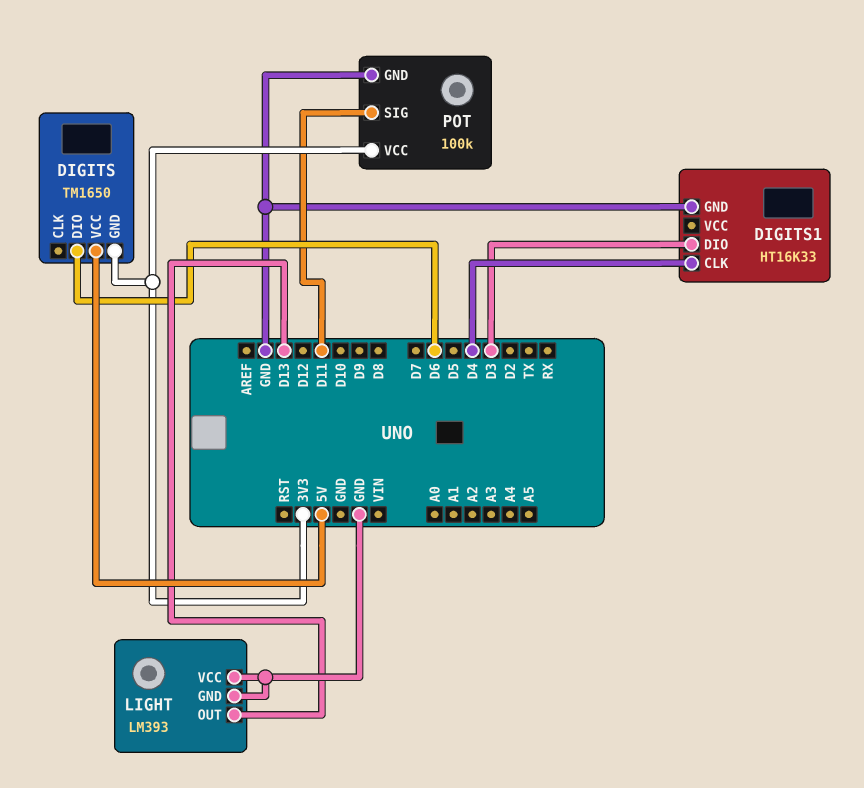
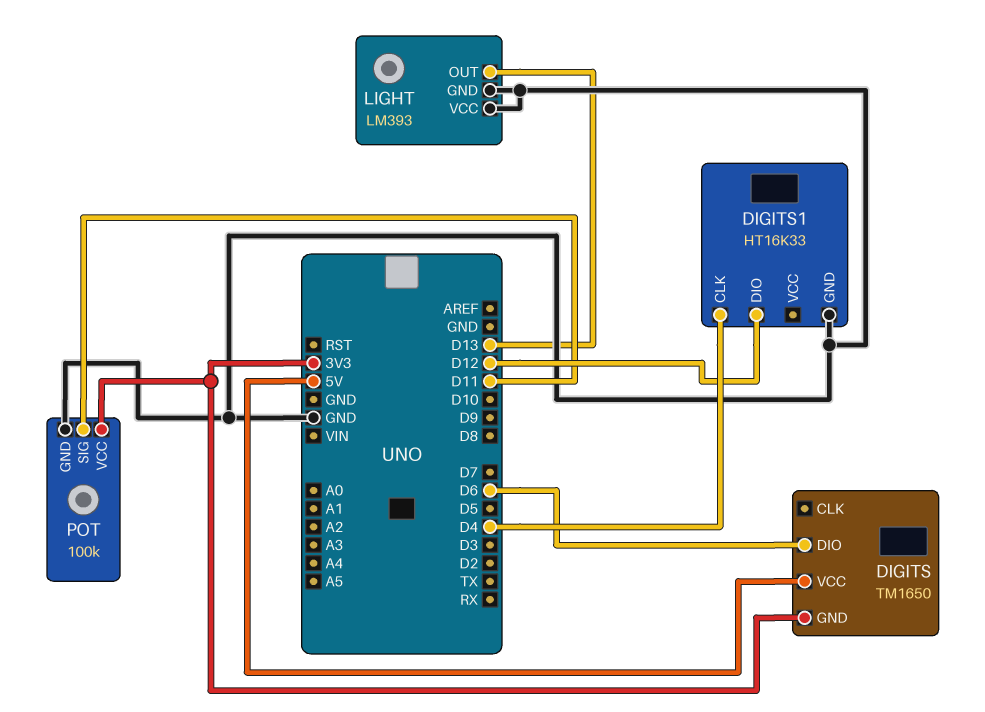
DIGITS1 pin DIO: D3 -> D12

